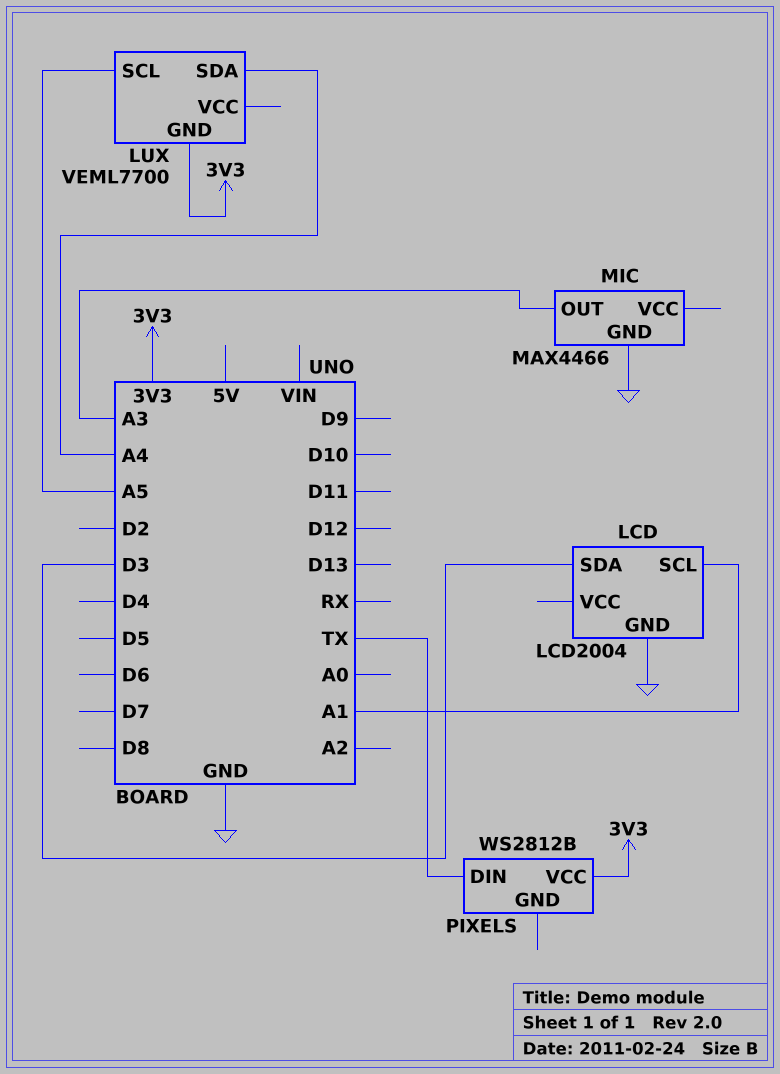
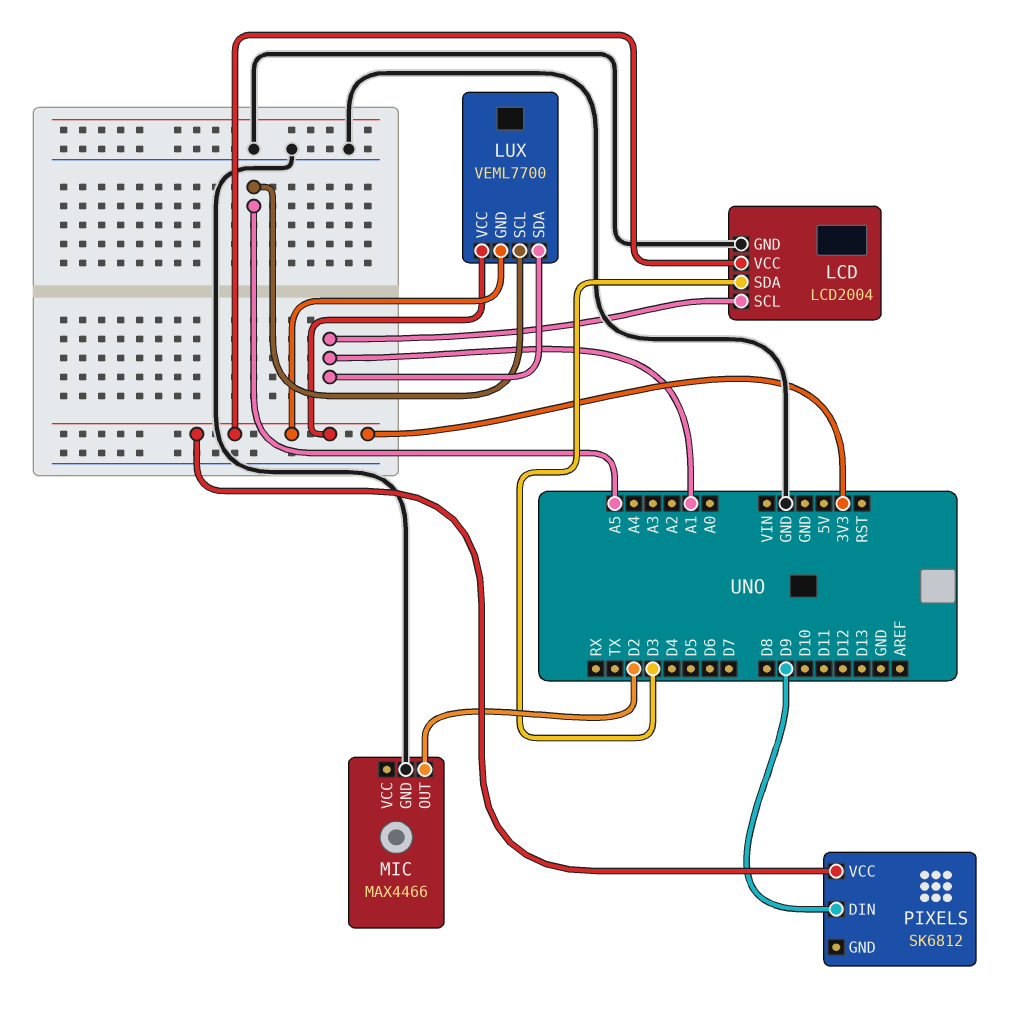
LCD pin VCC: none -> 3V3
LUX pin SDA: A4 -> A1
LUX pin VCC: none -> 3V3
MIC pin OUT: A3 -> D2
PIXELS: WS2812B -> SK6812
PIXELS pin DIN: TX -> D9

